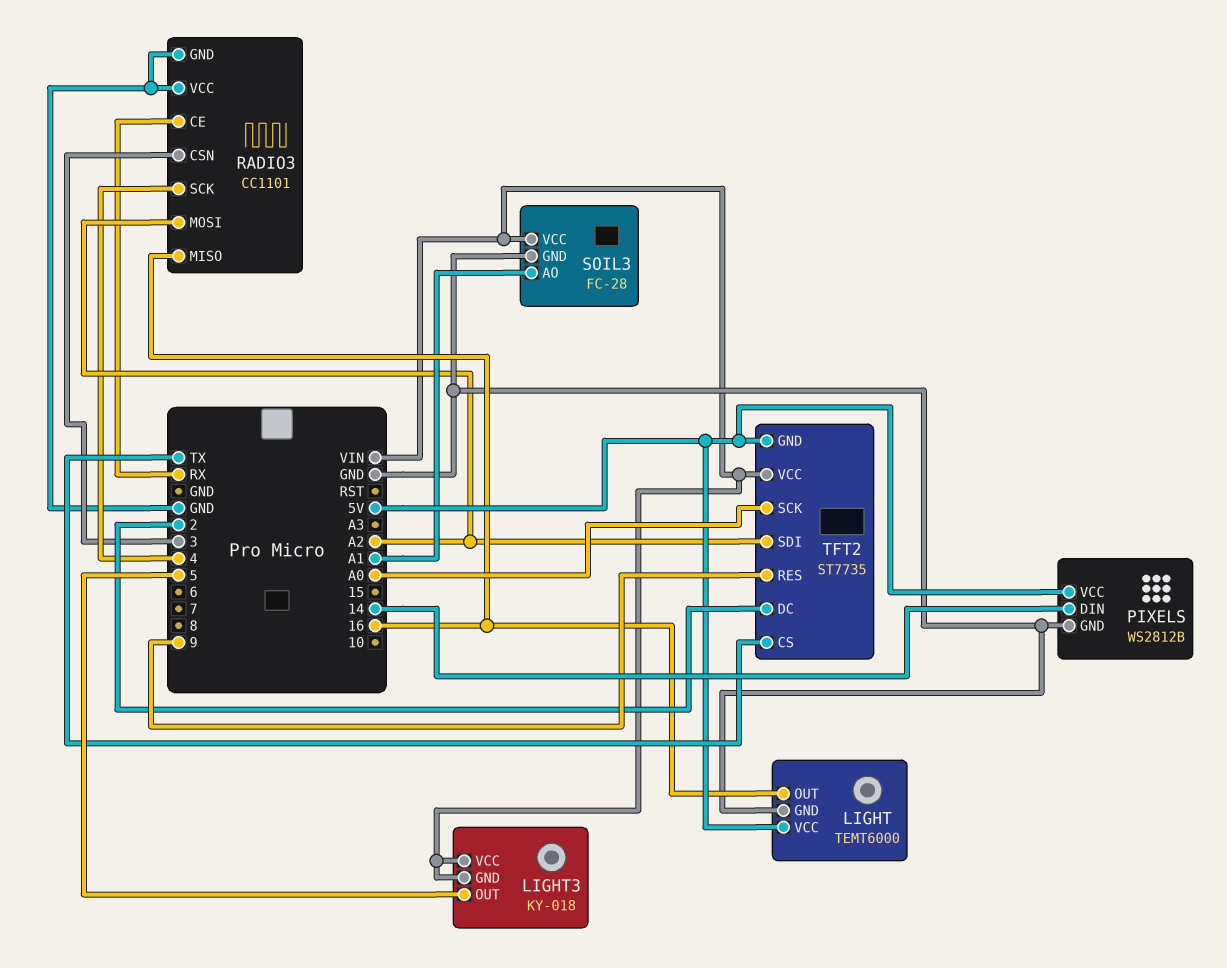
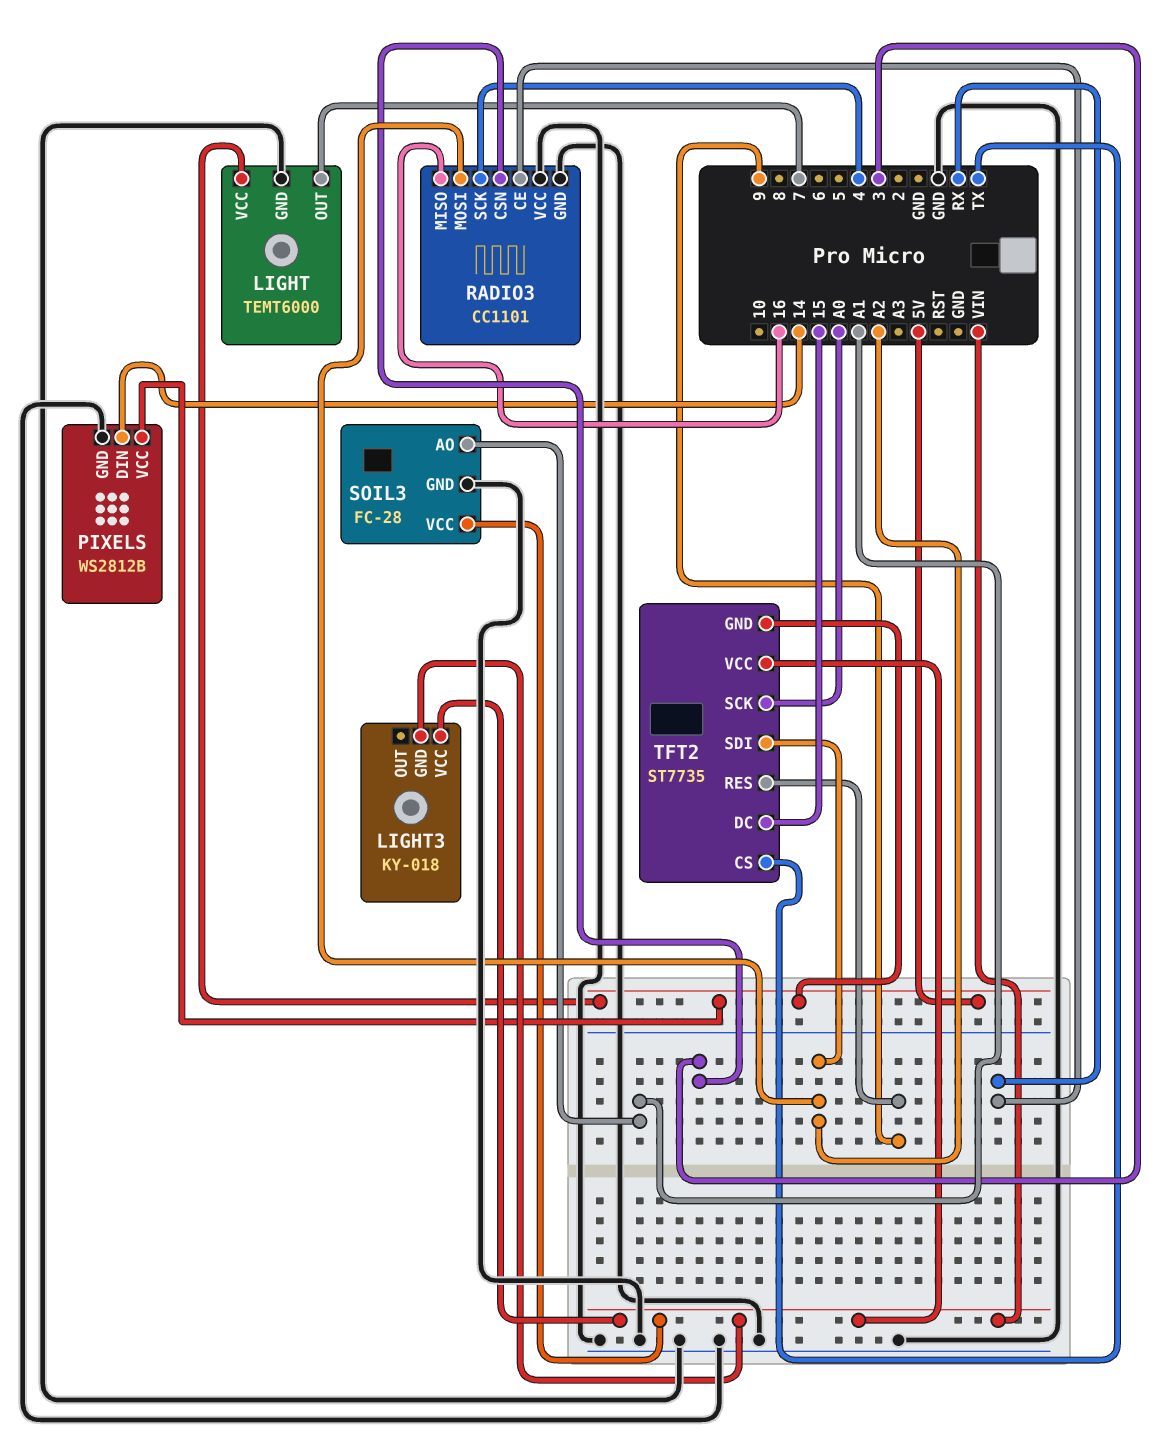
LIGHT pin OUT: 16 -> 7
LIGHT3 pin OUT: 5 -> none
TFT2 pin DC: 2 -> 15

